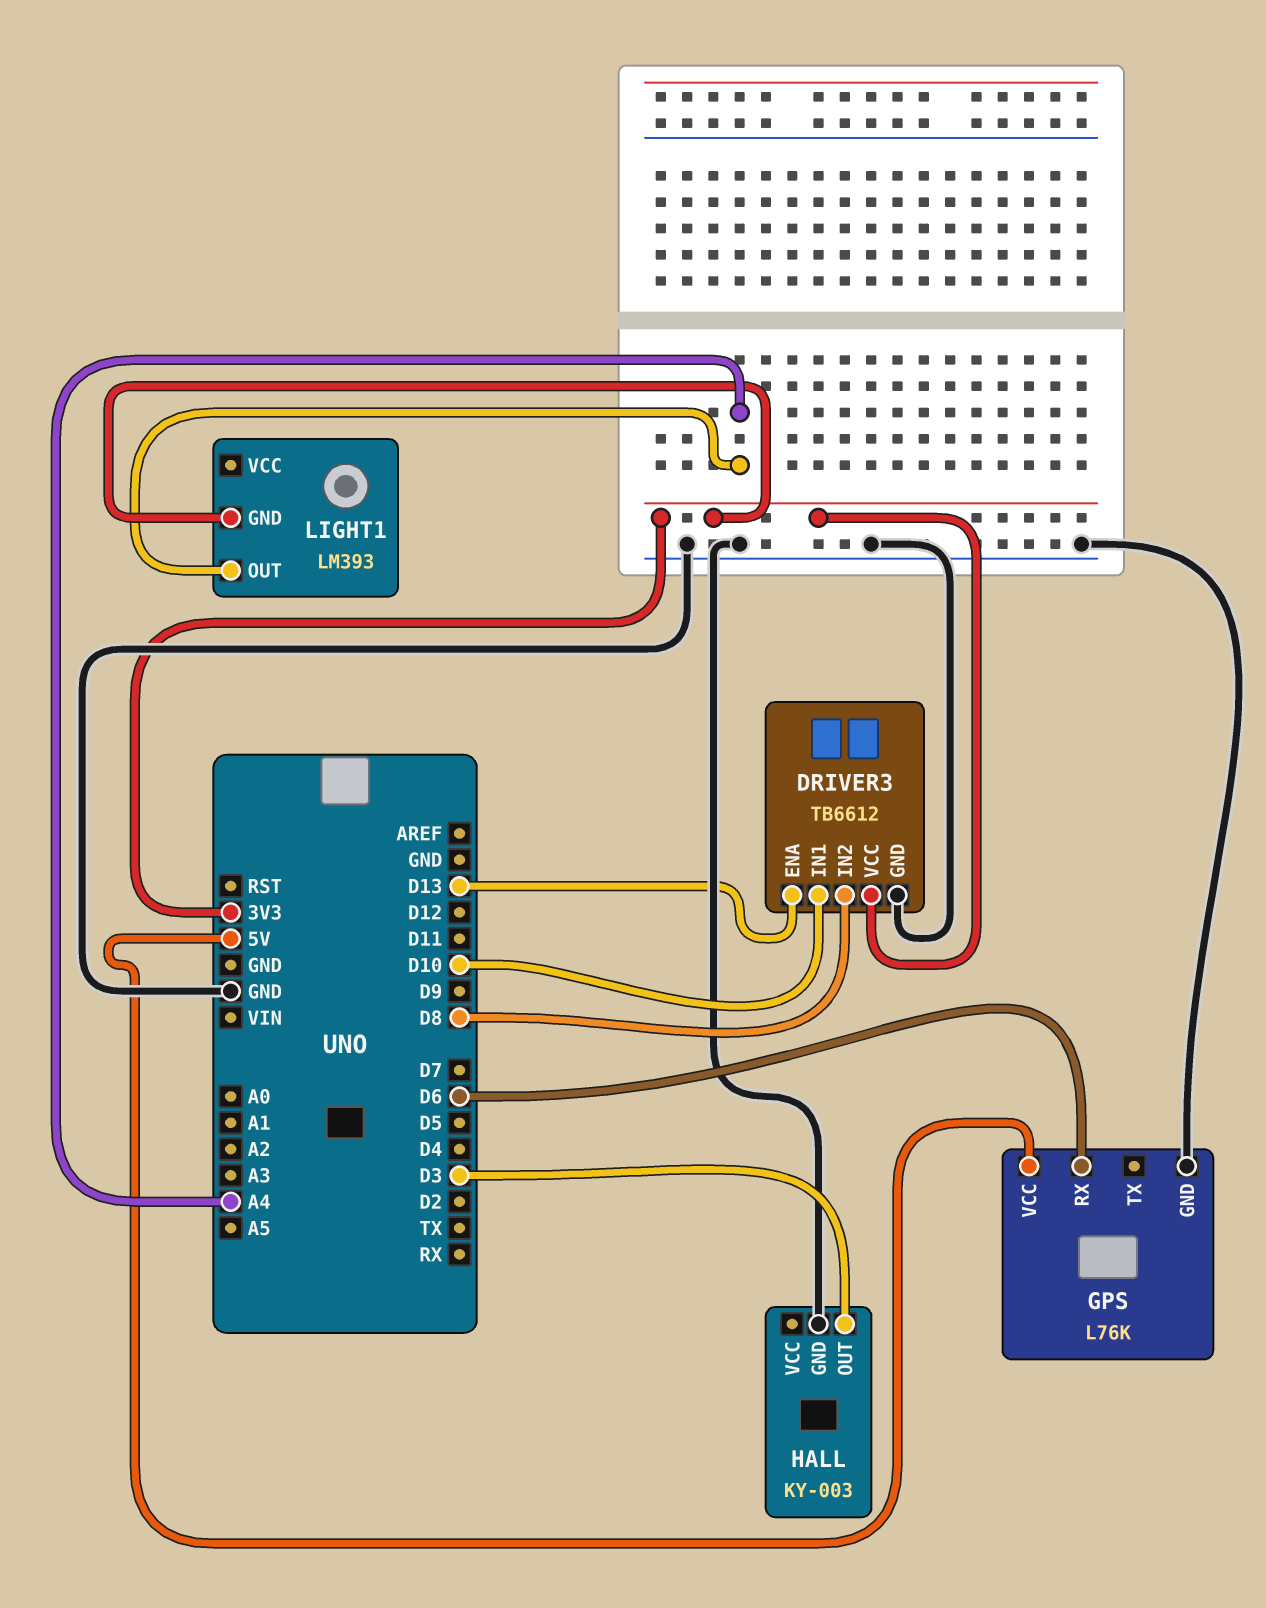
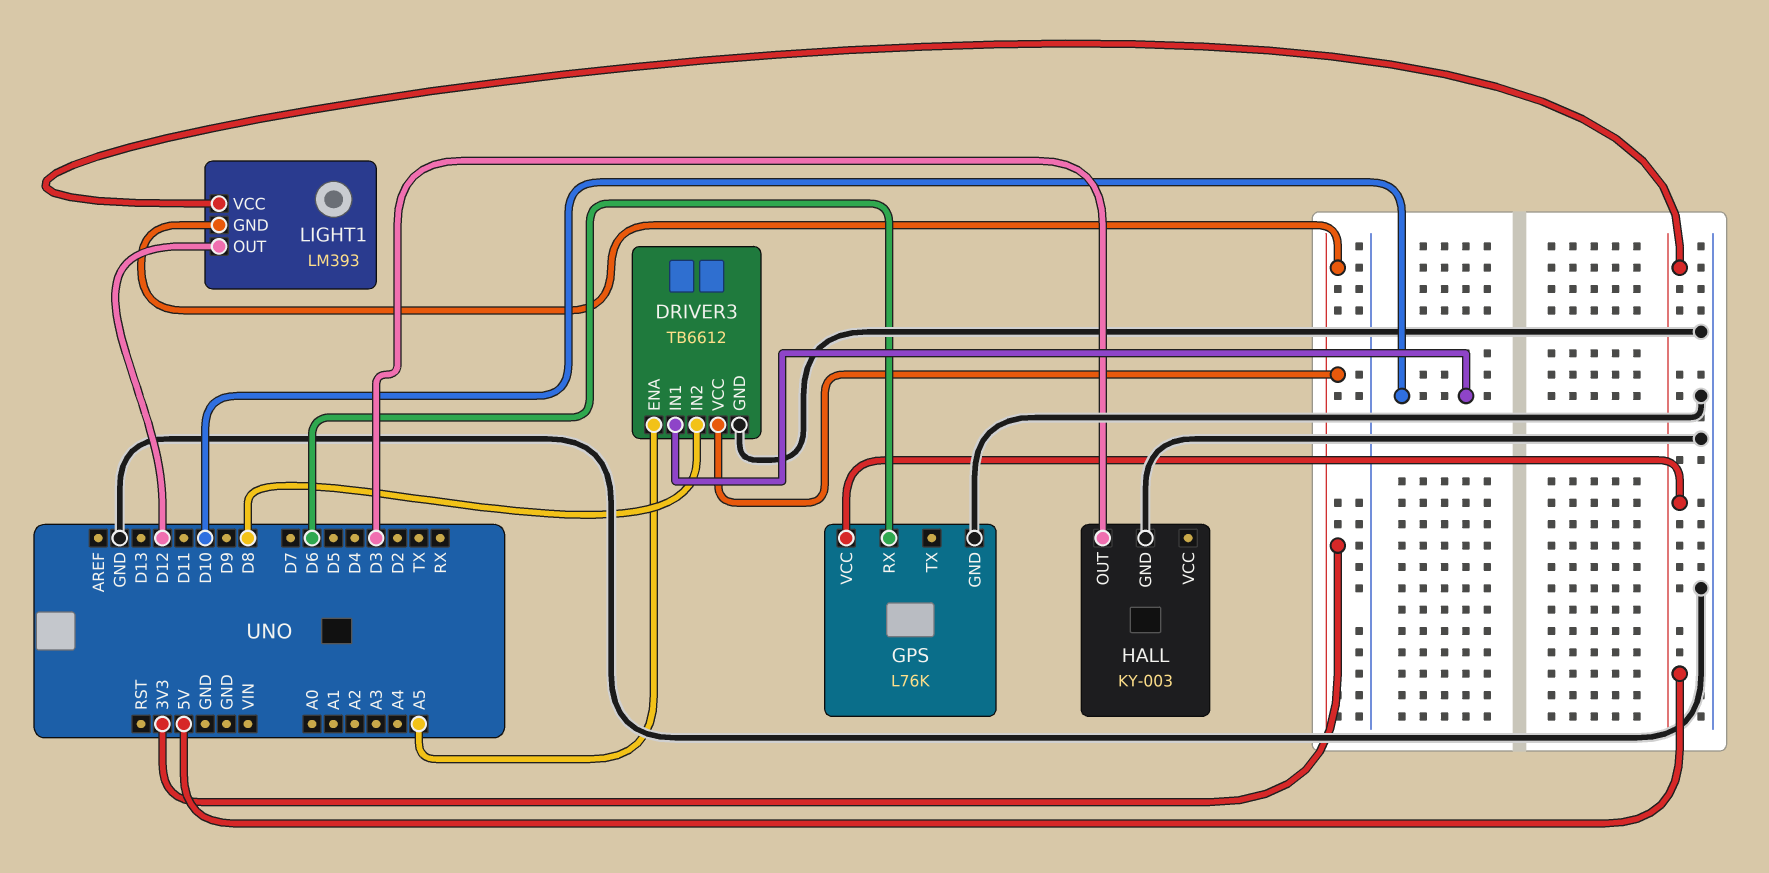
DRIVER3 pin ENA: D13 -> A5
LIGHT1 pin OUT: A4 -> D12
LIGHT1 pin VCC: none -> 5V

